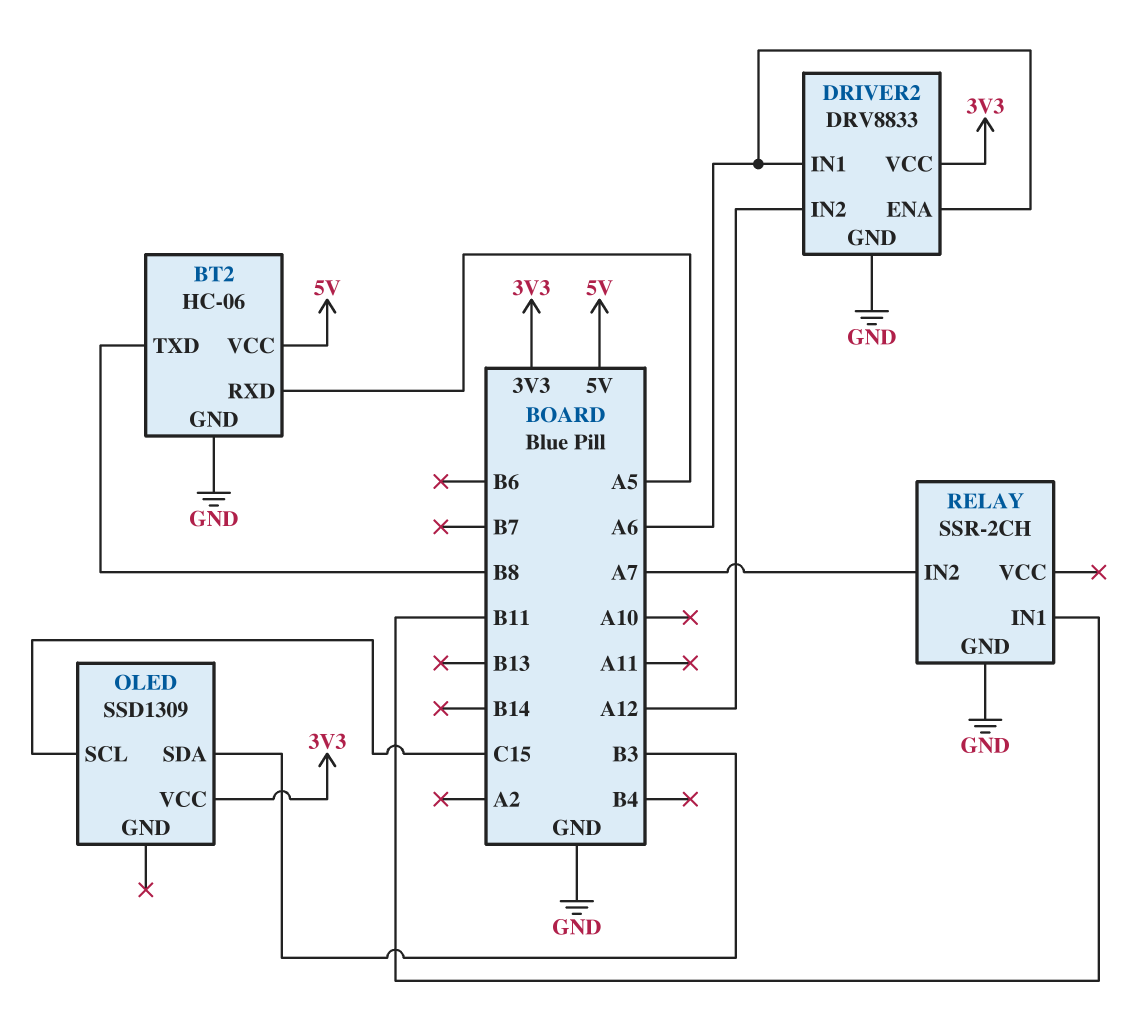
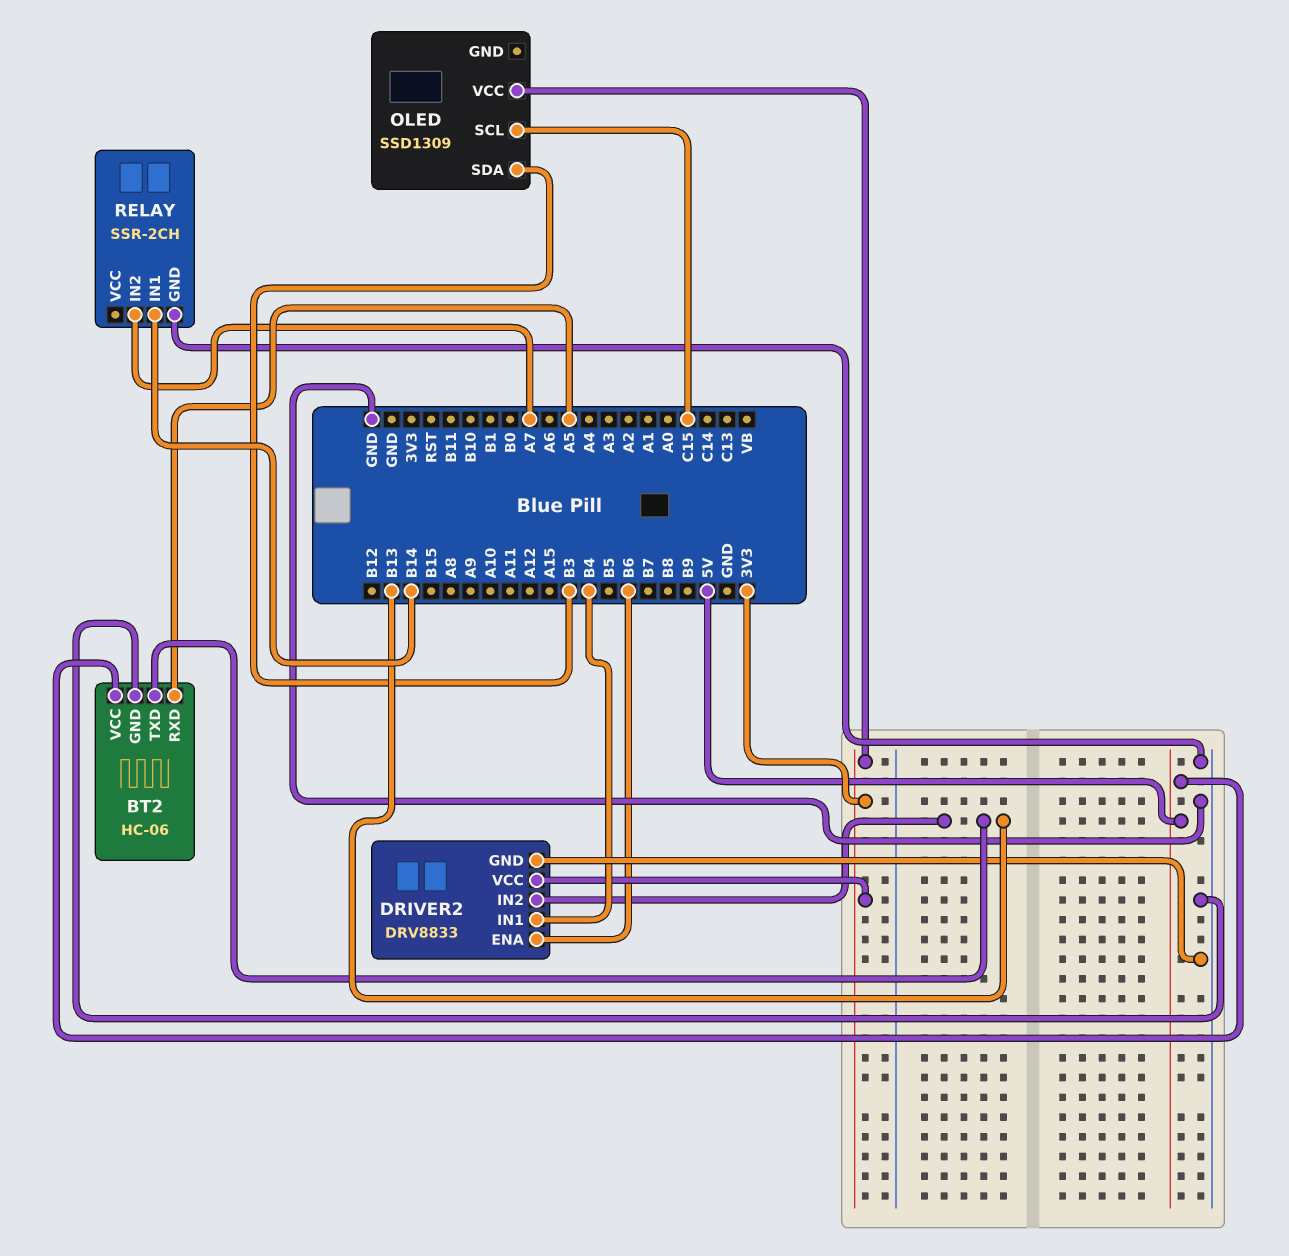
BT2 pin TXD: B8 -> B13
DRIVER2 pin ENA: A6 -> B6
DRIVER2 pin IN1: A6 -> B4
DRIVER2 pin IN2: A12 -> B13
RELAY pin IN1: B11 -> B14

